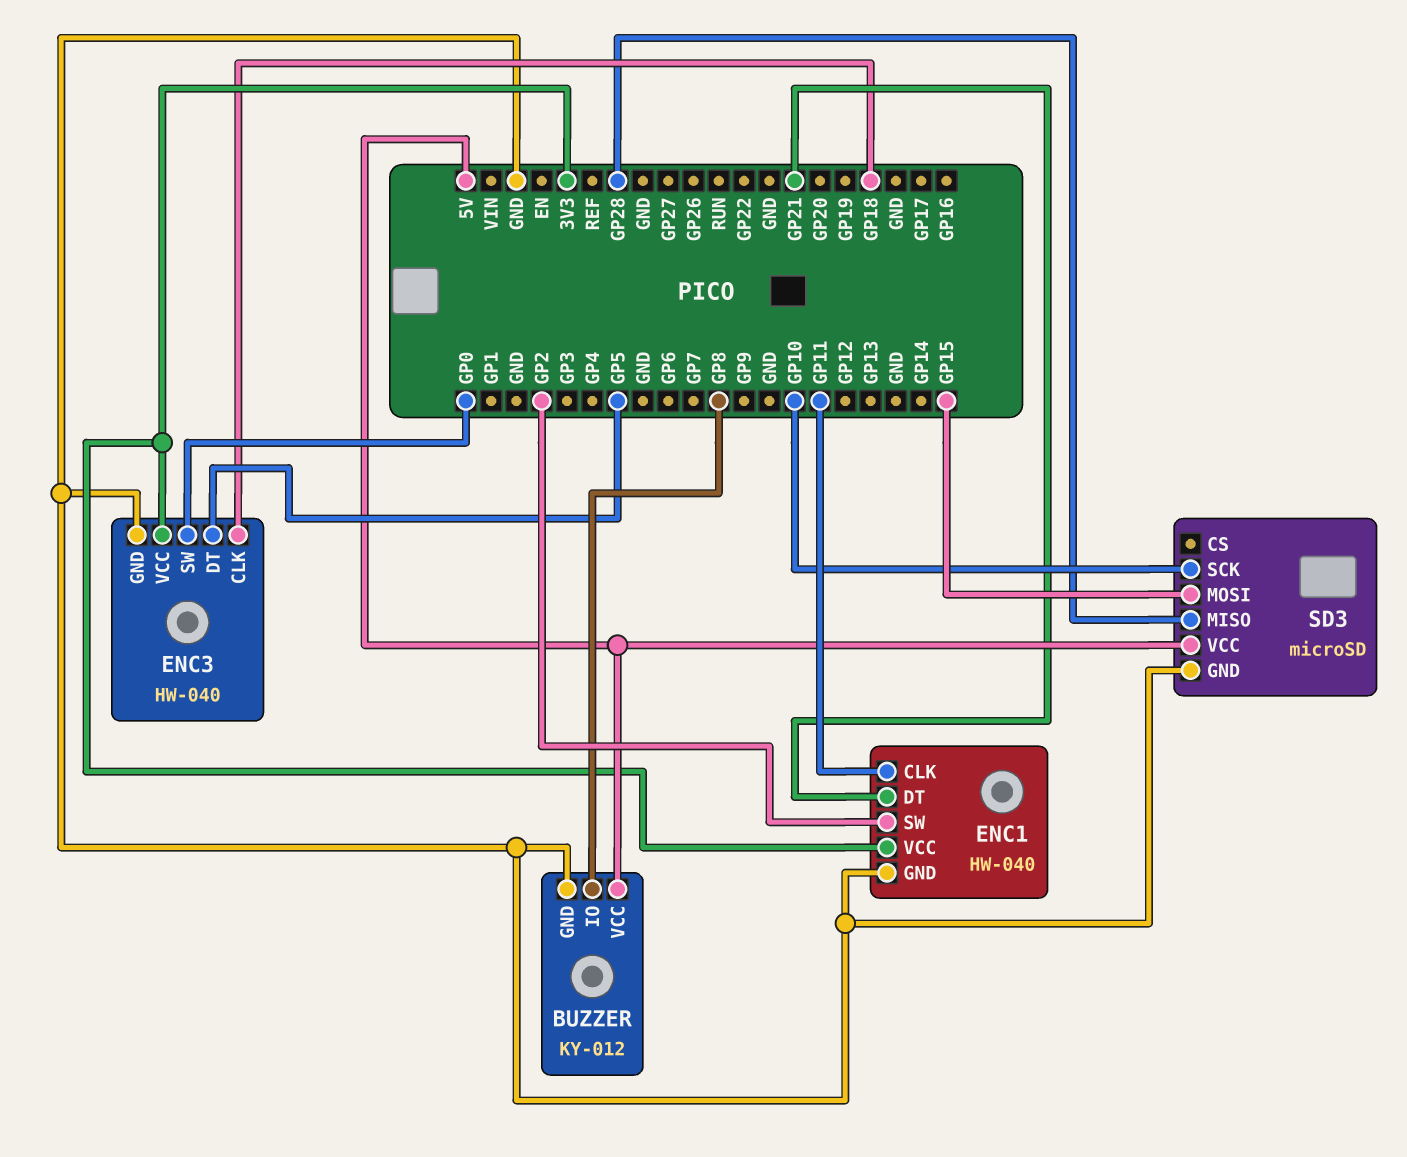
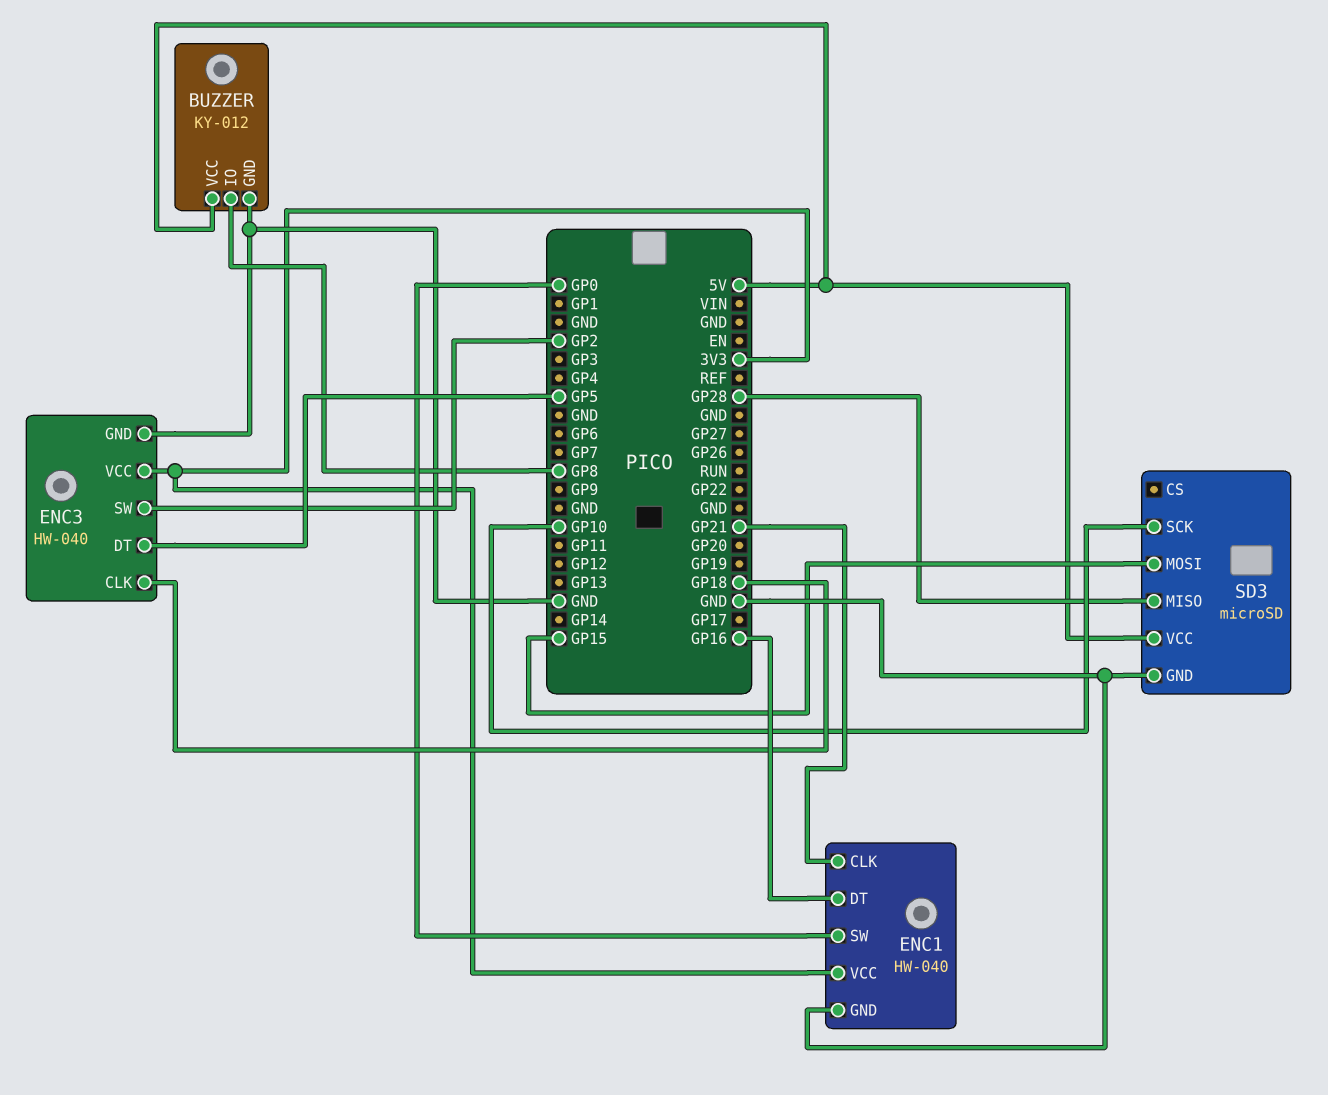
ENC1 pin CLK: GP11 -> GP21
ENC1 pin DT: GP21 -> GP16
ENC1 pin SW: GP2 -> GP0
ENC3 pin SW: GP0 -> GP2

